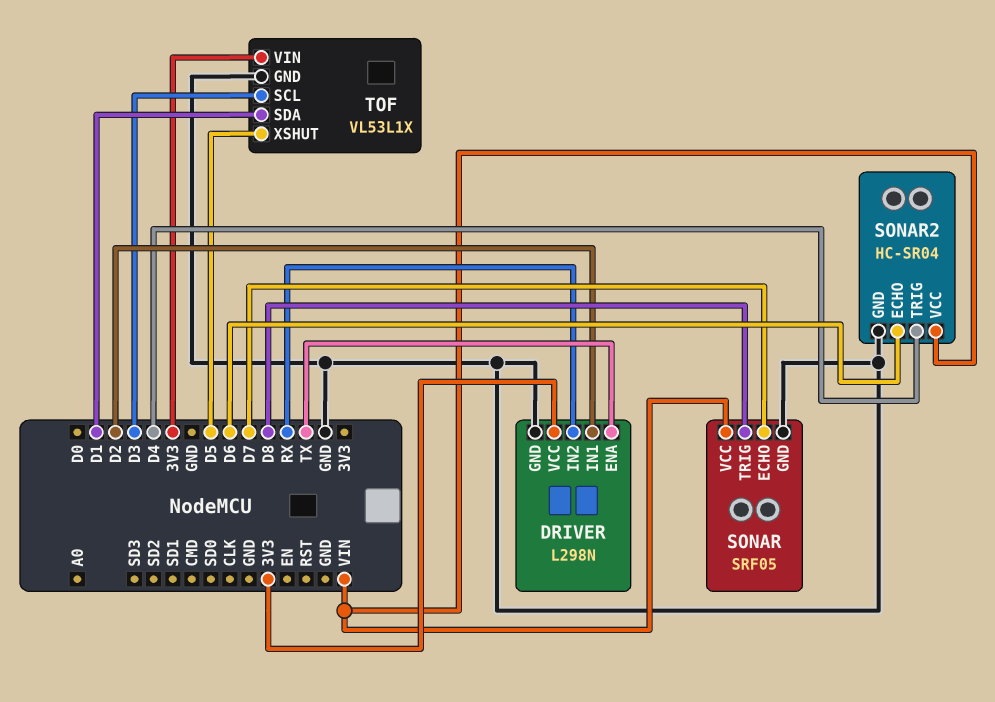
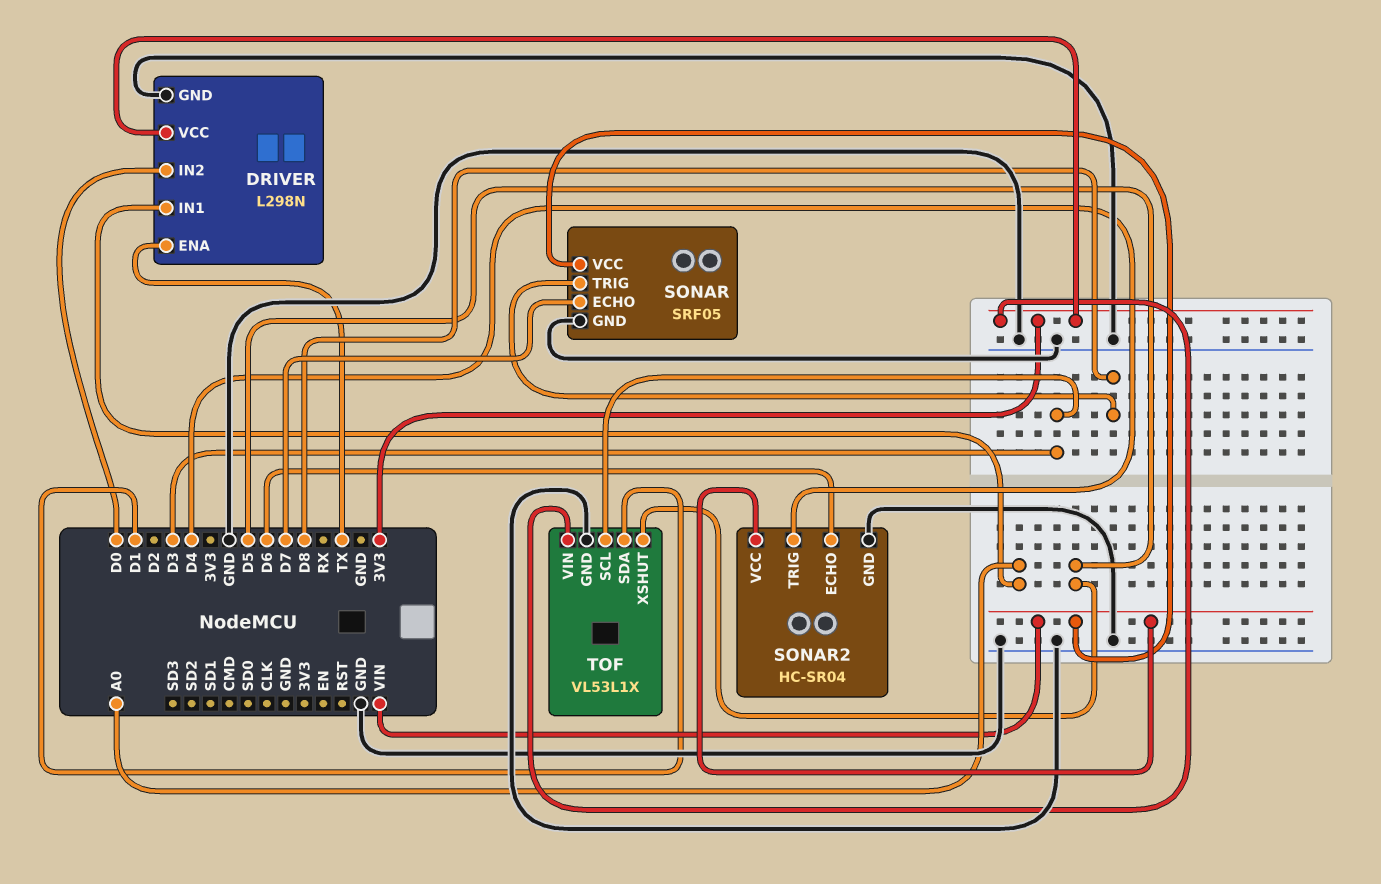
DRIVER pin IN1: D2 -> A0
DRIVER pin IN2: RX -> D0

